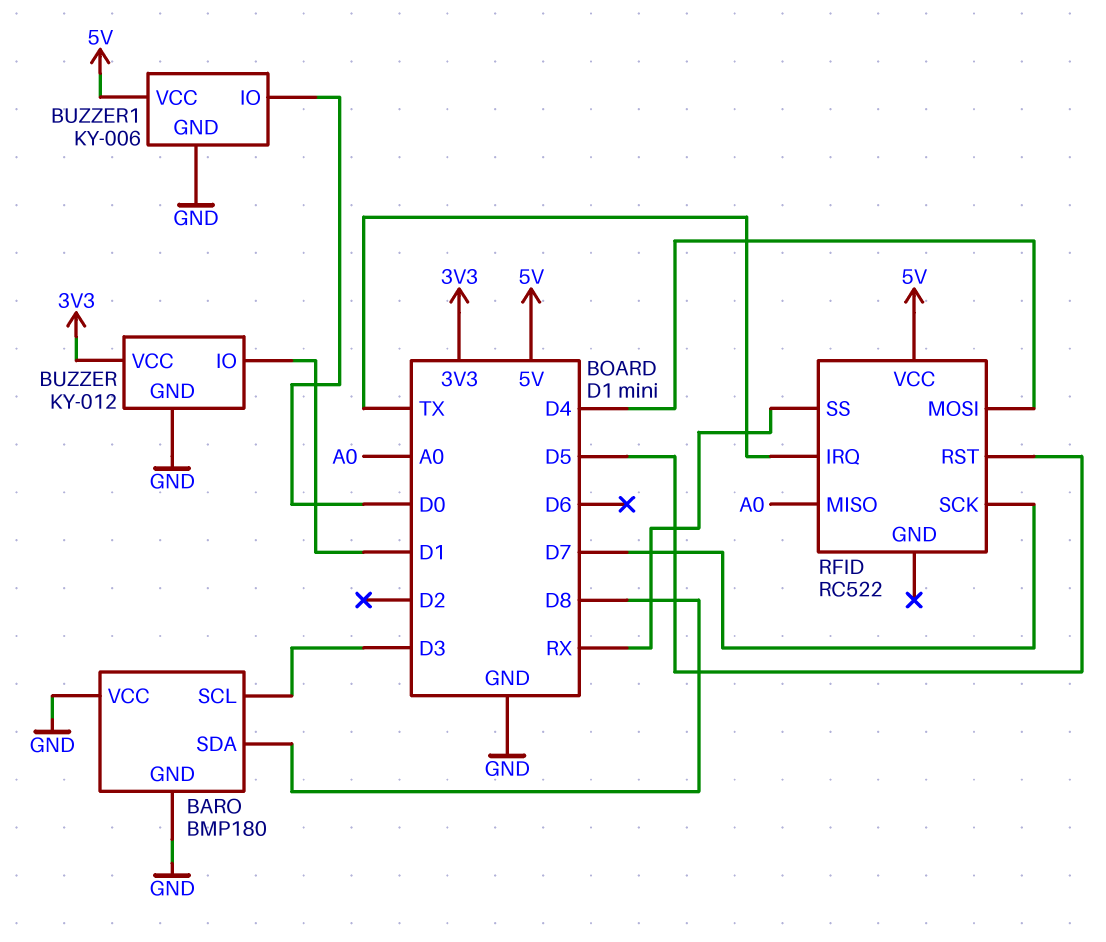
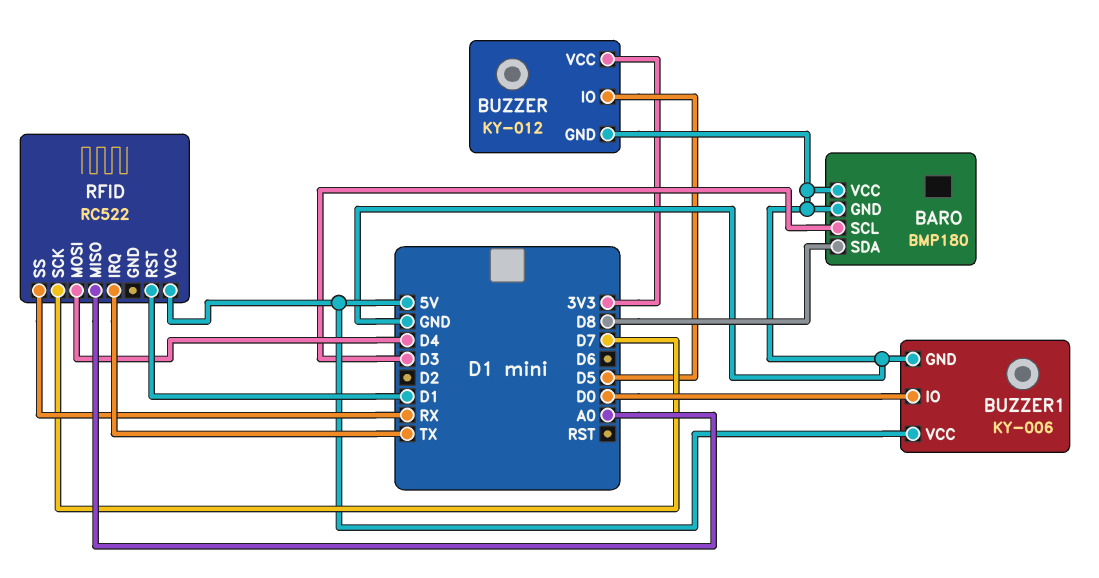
BUZZER pin IO: D1 -> D5
RFID pin RST: D5 -> D1

